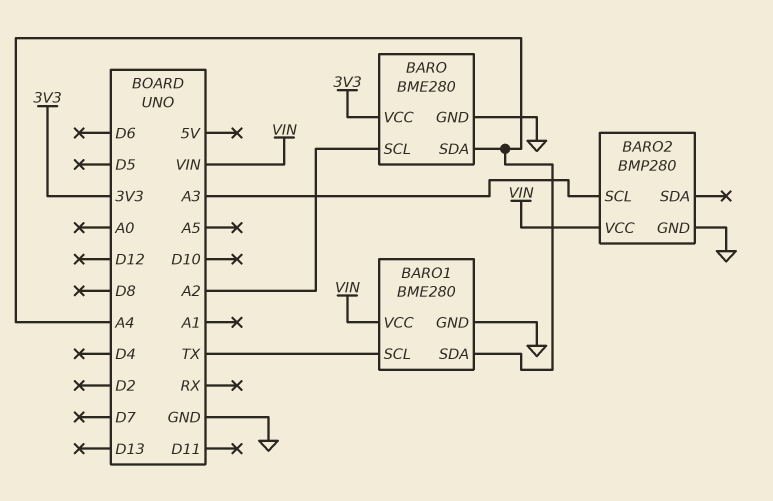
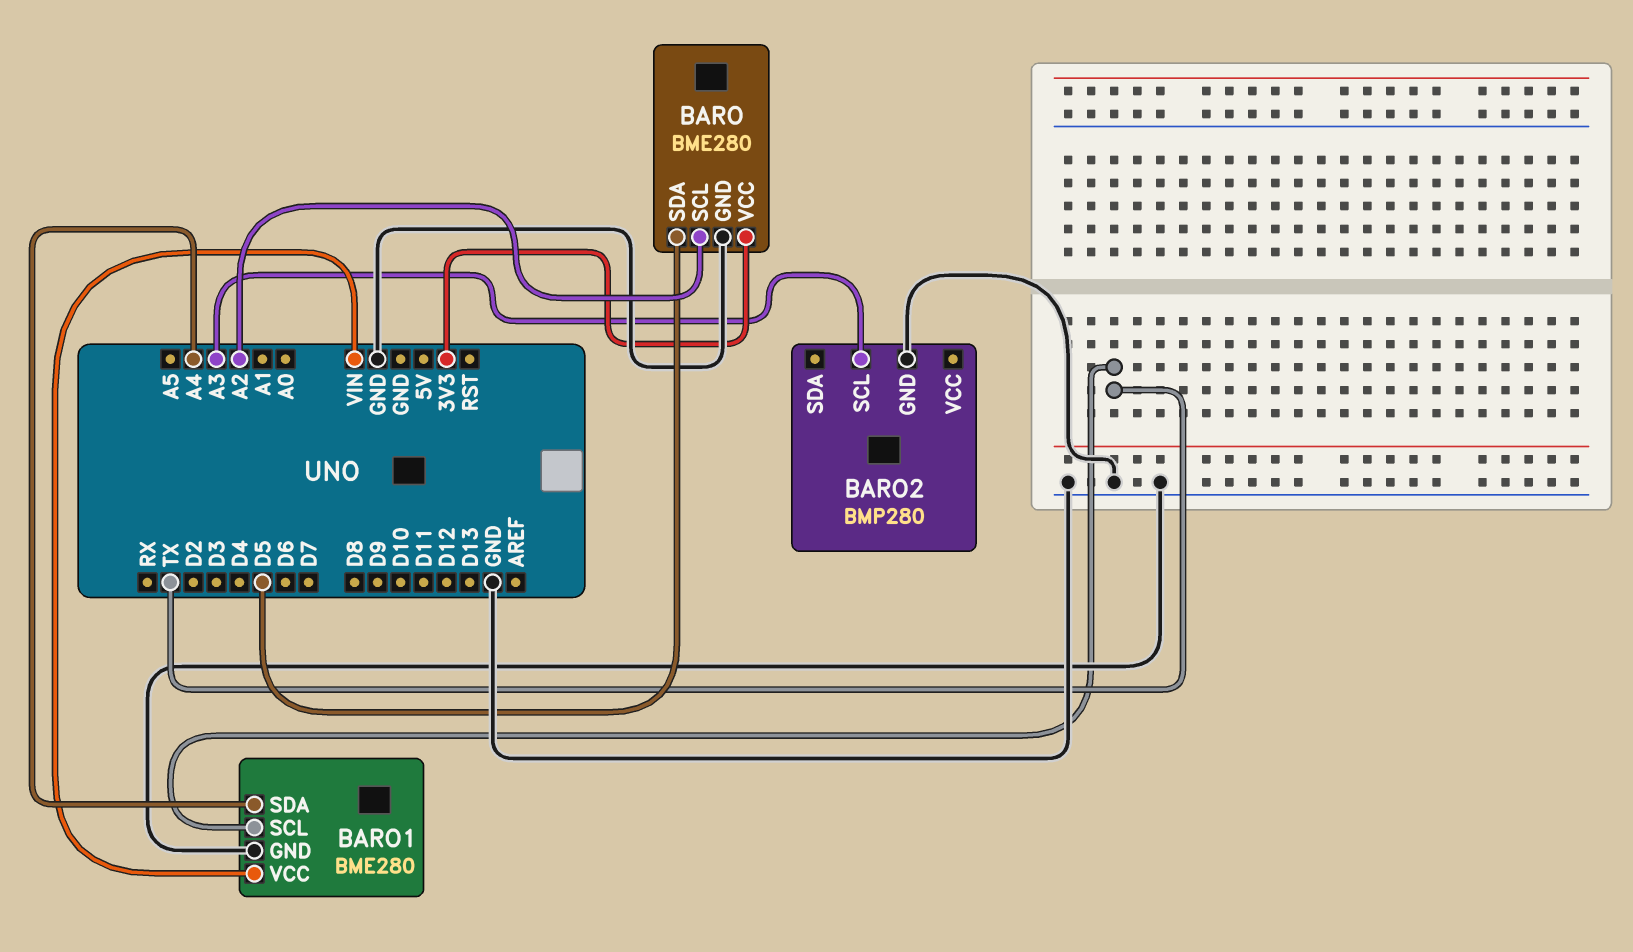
BARO pin SDA: A4 -> D5
BARO2 pin VCC: VIN -> none

